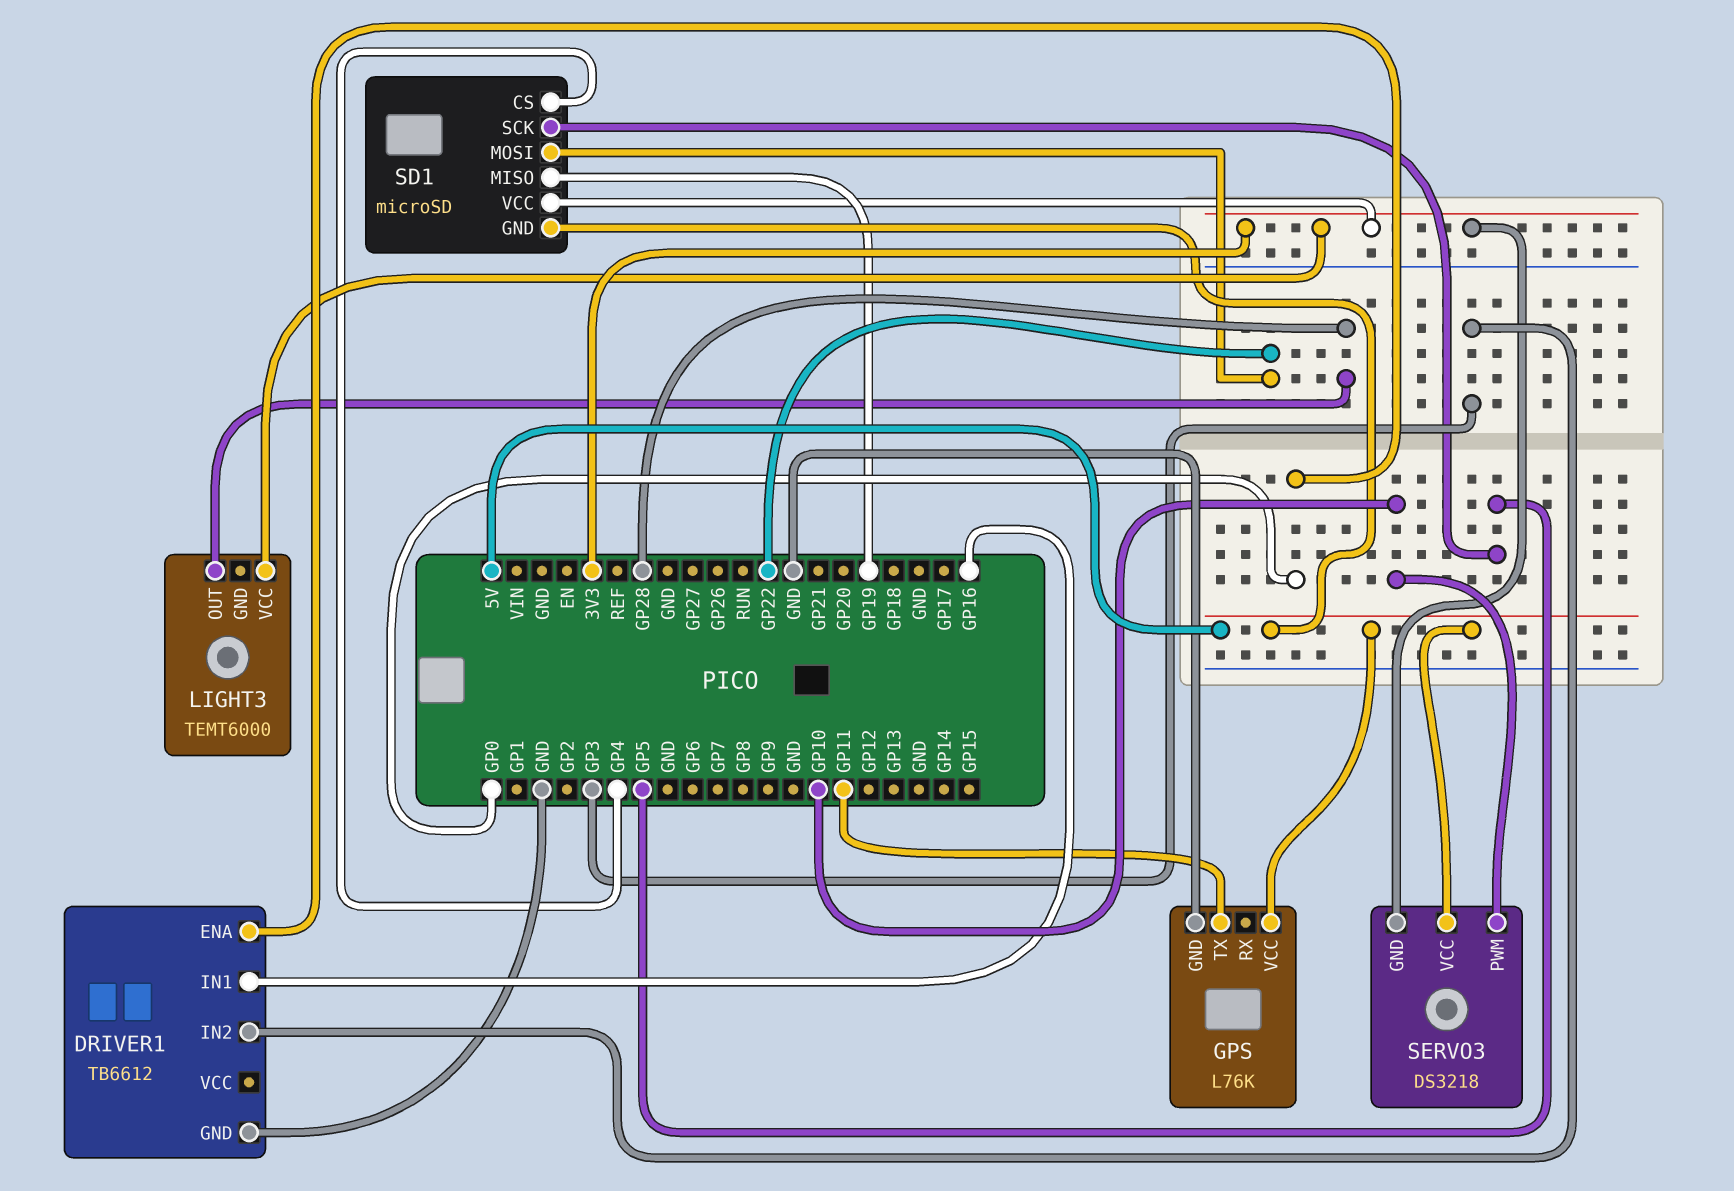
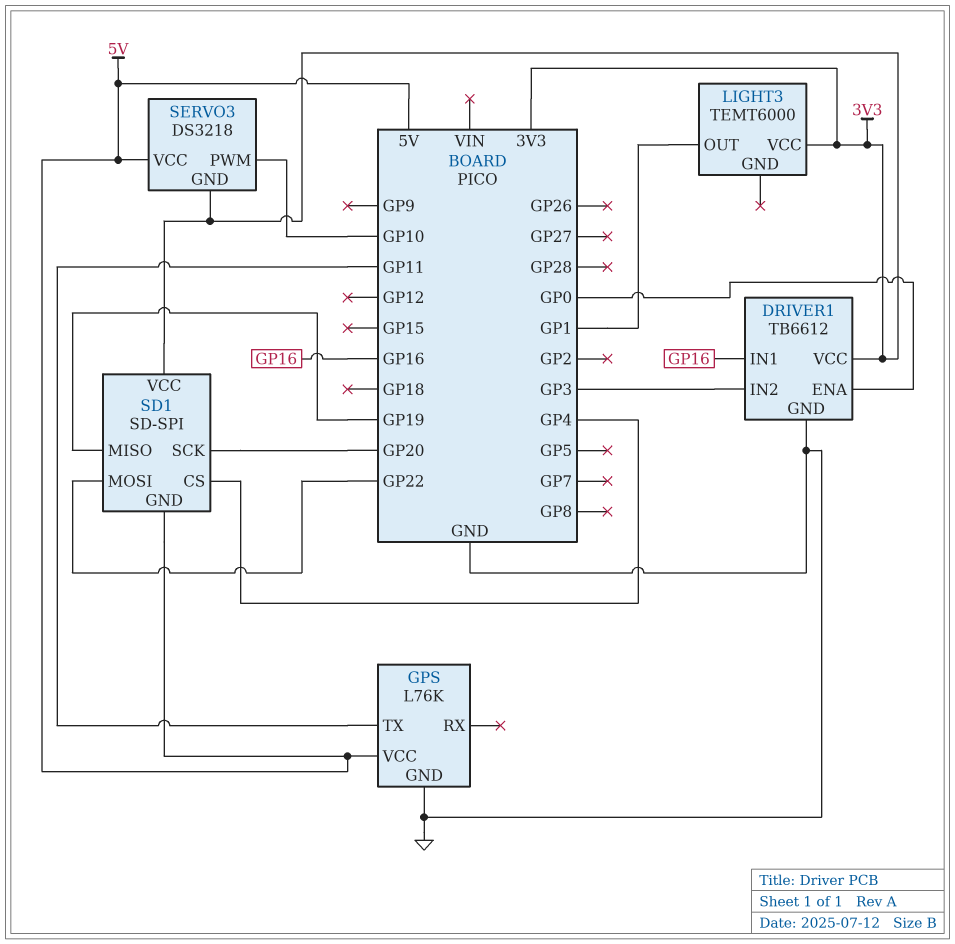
DRIVER1 pin VCC: none -> 3V3
LIGHT3 pin OUT: GP28 -> GP1
SD1: microSD -> SD-SPI
SD1 pin SCK: GP5 -> GP20

